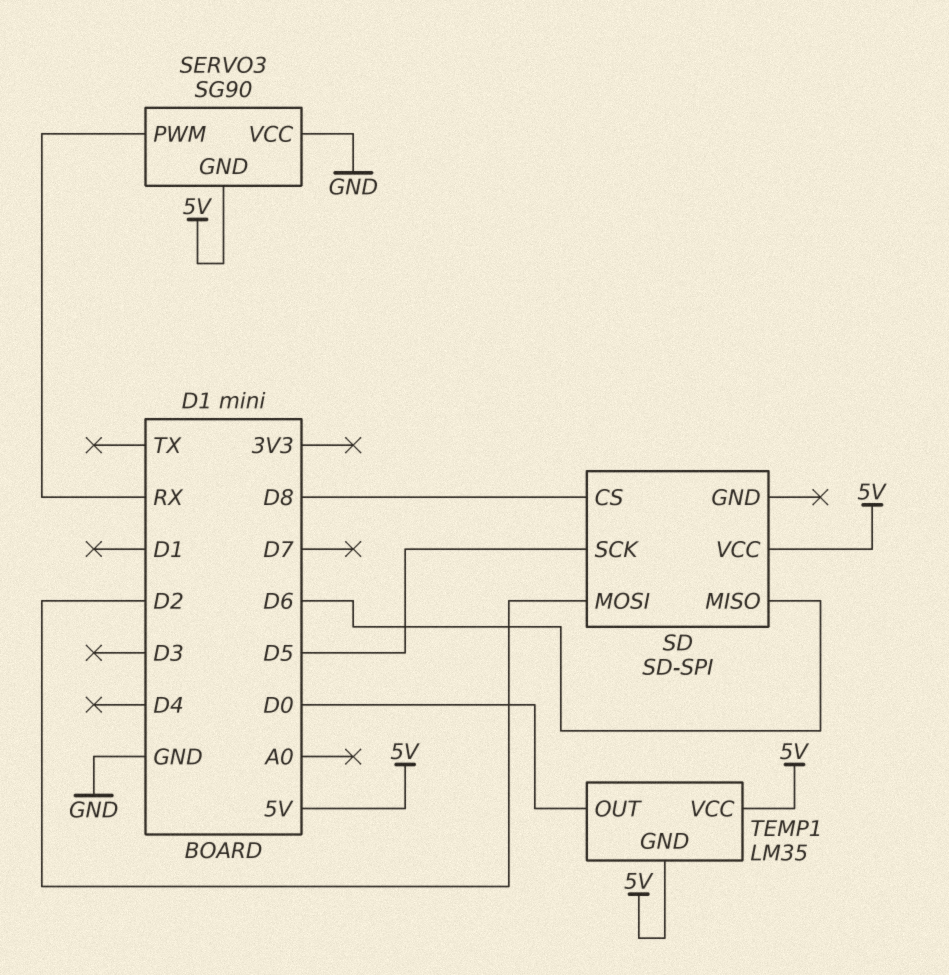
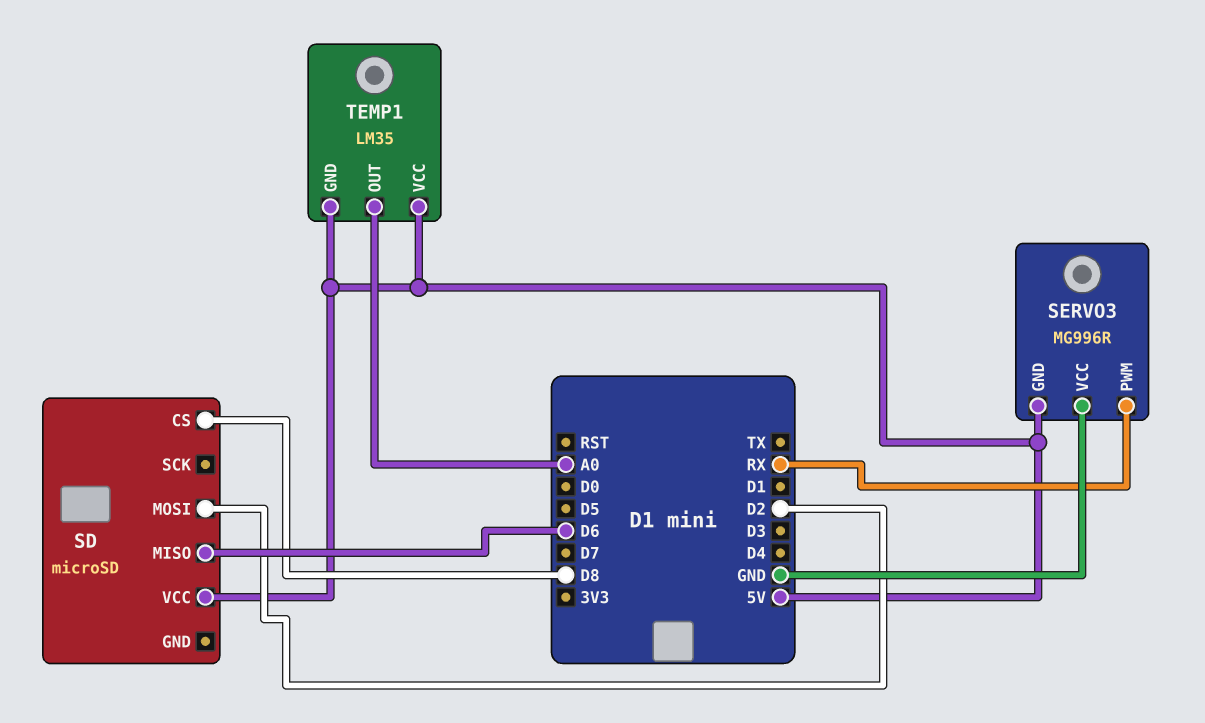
SD: SD-SPI -> microSD
SD pin SCK: D5 -> none
SERVO3: SG90 -> MG996R
TEMP1 pin OUT: D0 -> A0

